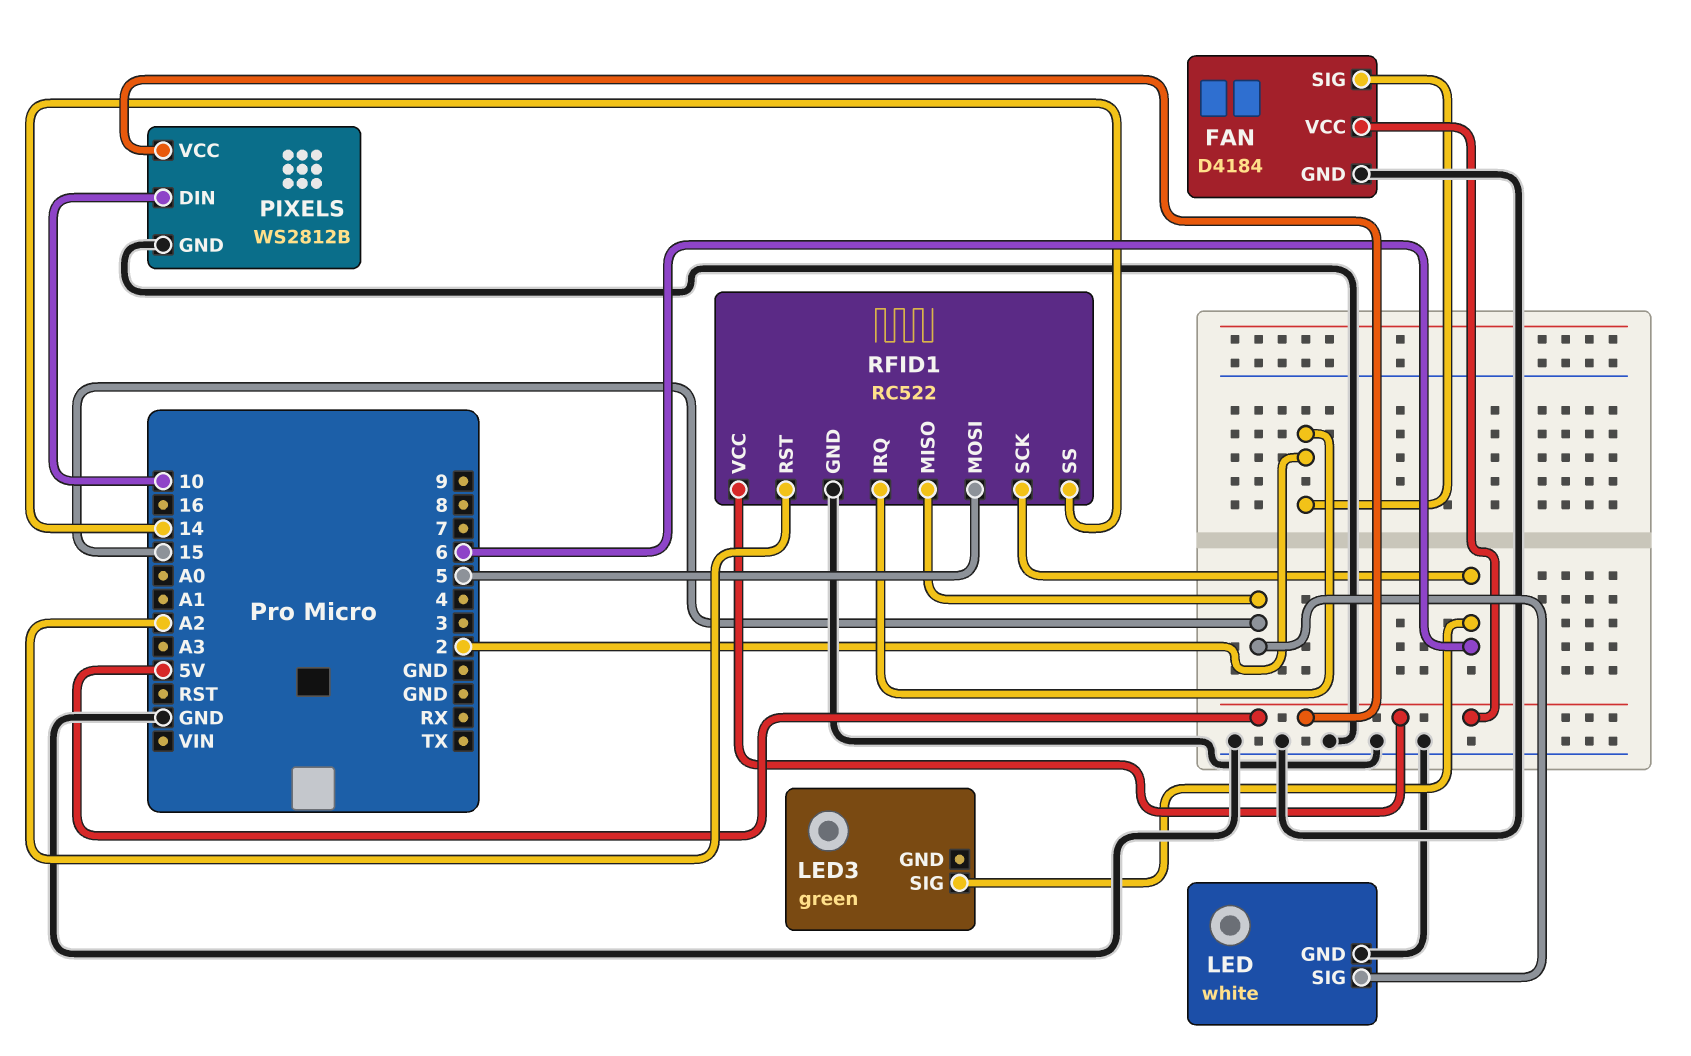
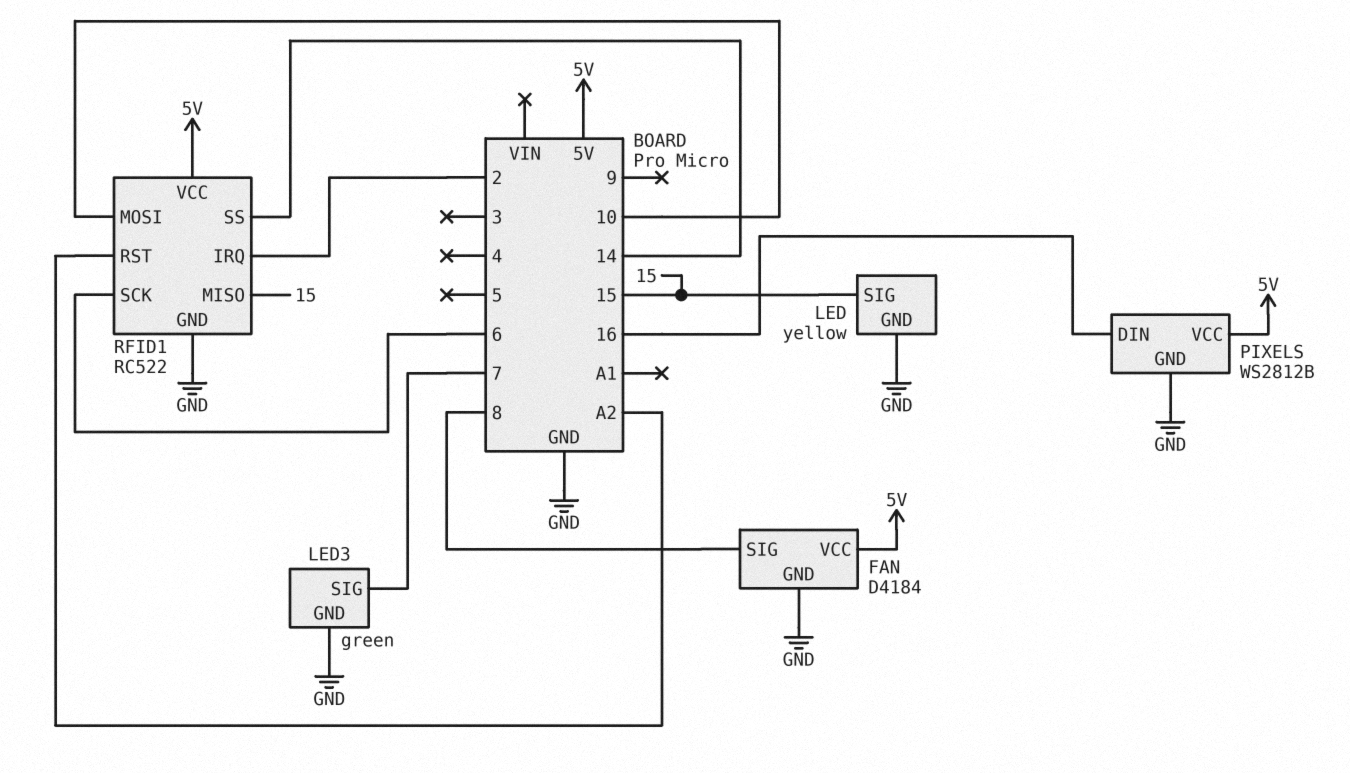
FAN pin SIG: 2 -> 8
LED: white -> yellow
LED3 pin GND: none -> GND
LED3 pin SIG: 6 -> 7
PIXELS pin DIN: 10 -> 16
RFID1 pin MOSI: 5 -> 10

